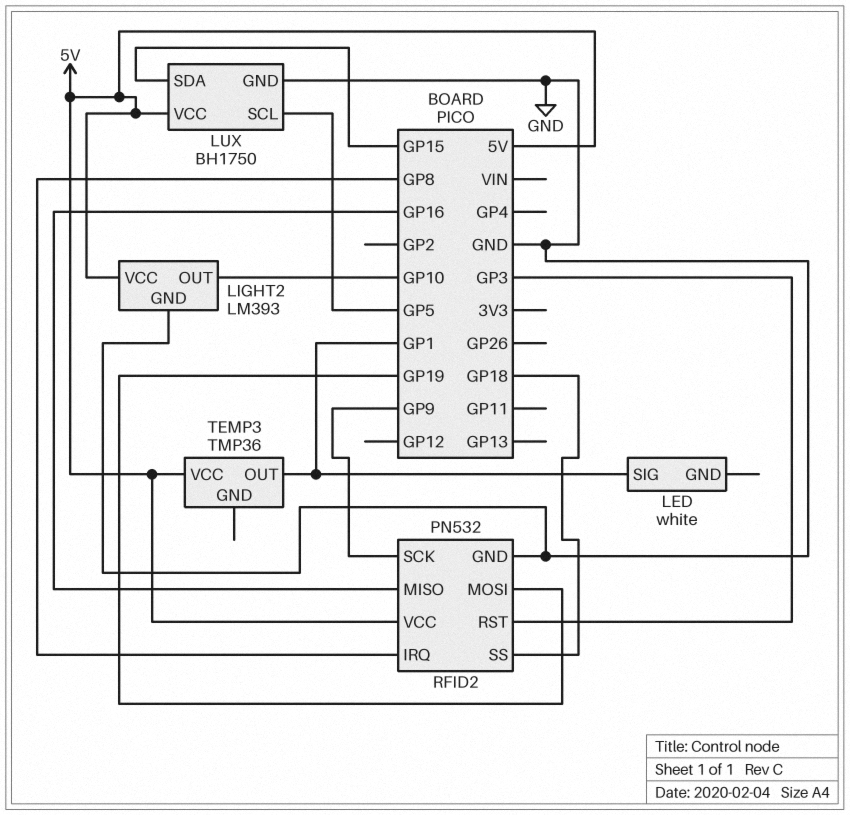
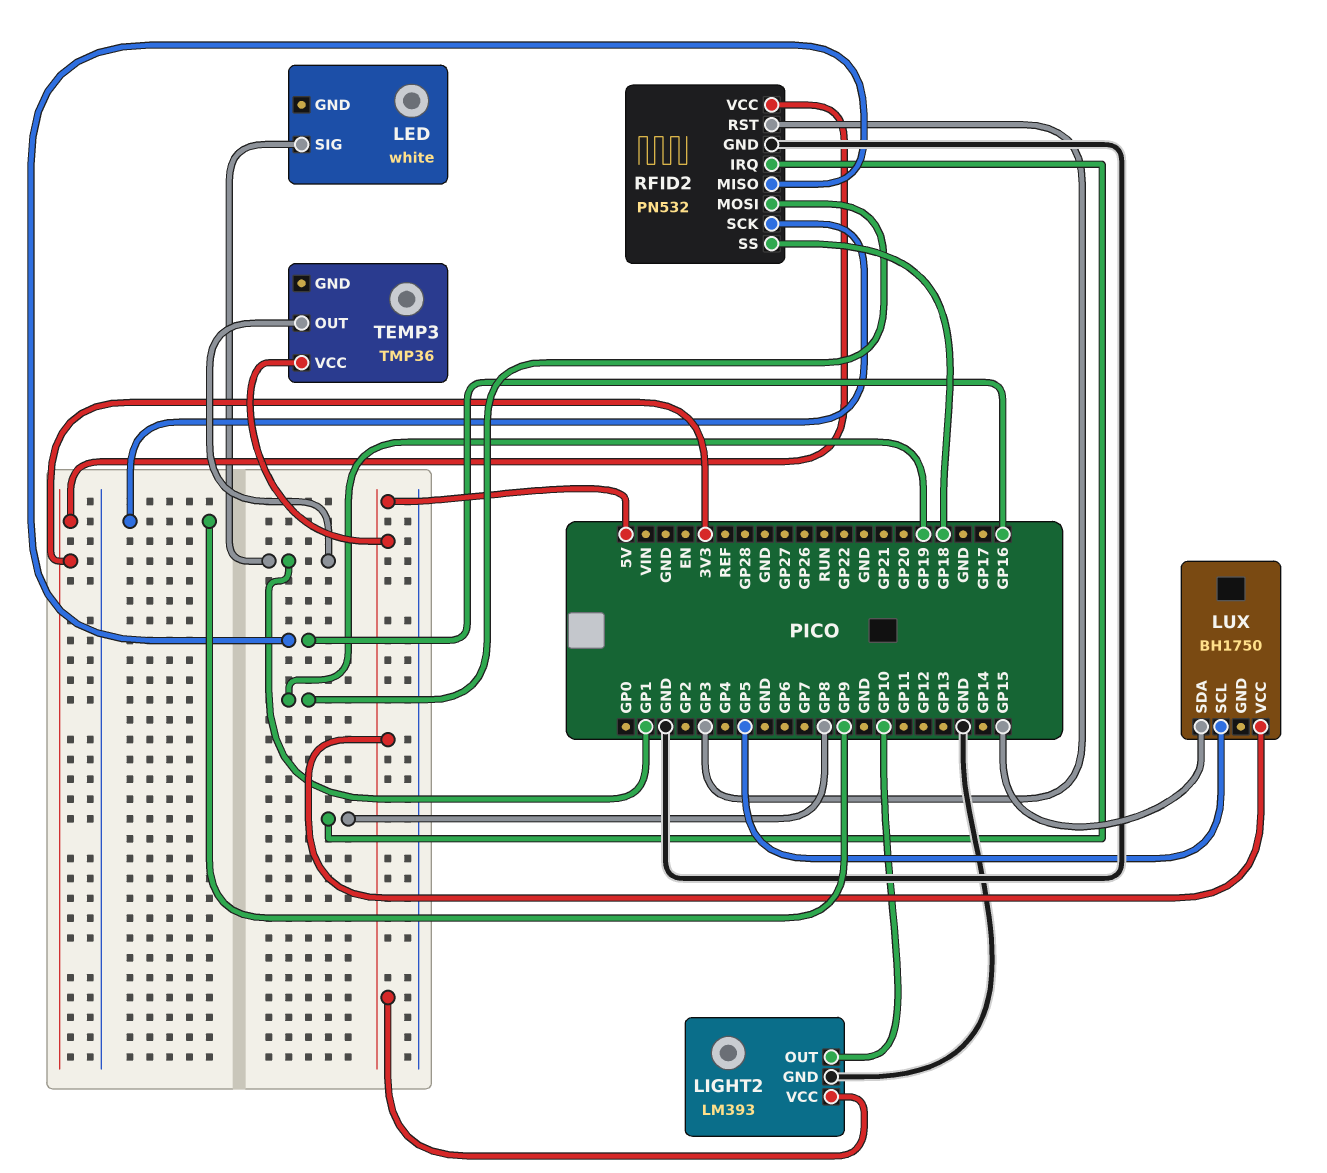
LUX pin GND: GND -> none
RFID2 pin VCC: 5V -> 3V3

